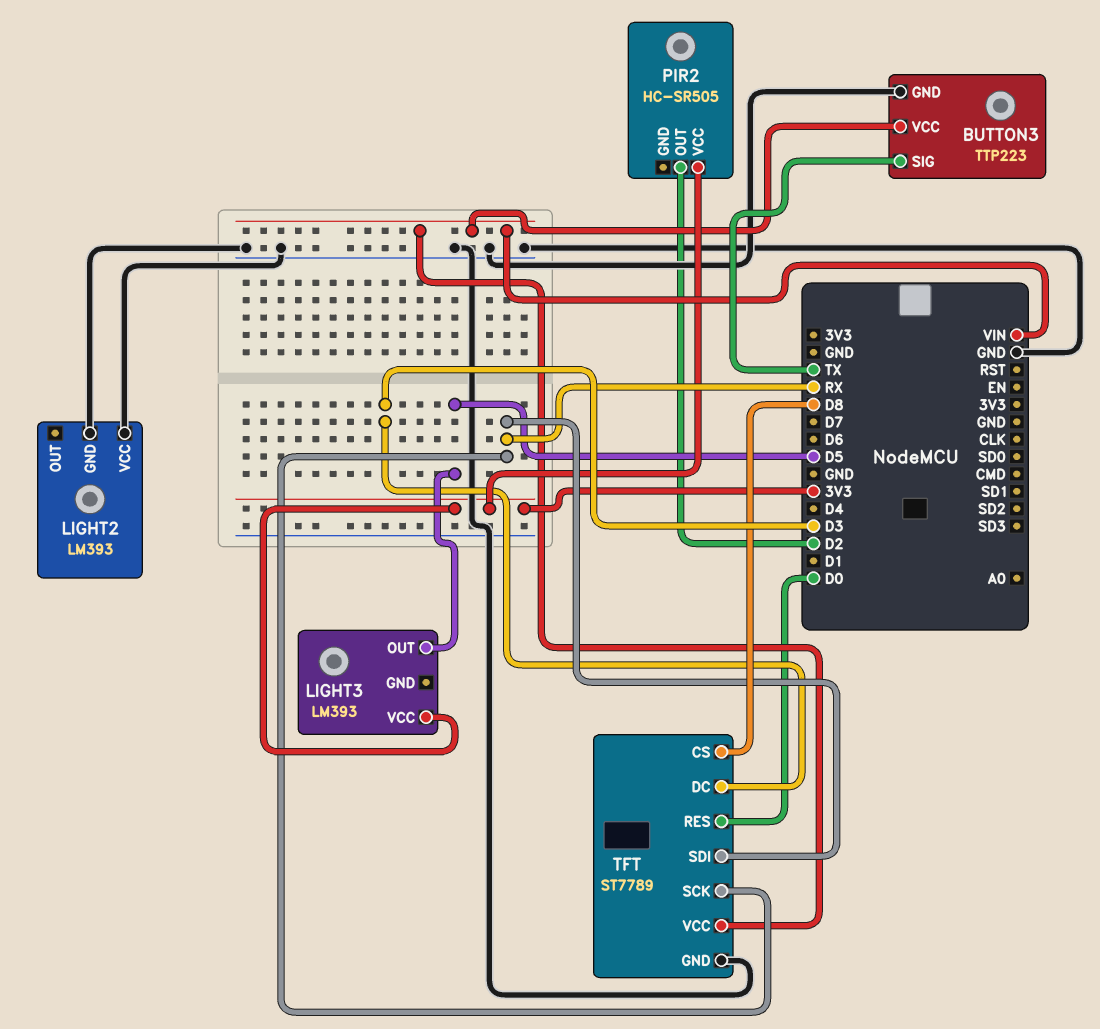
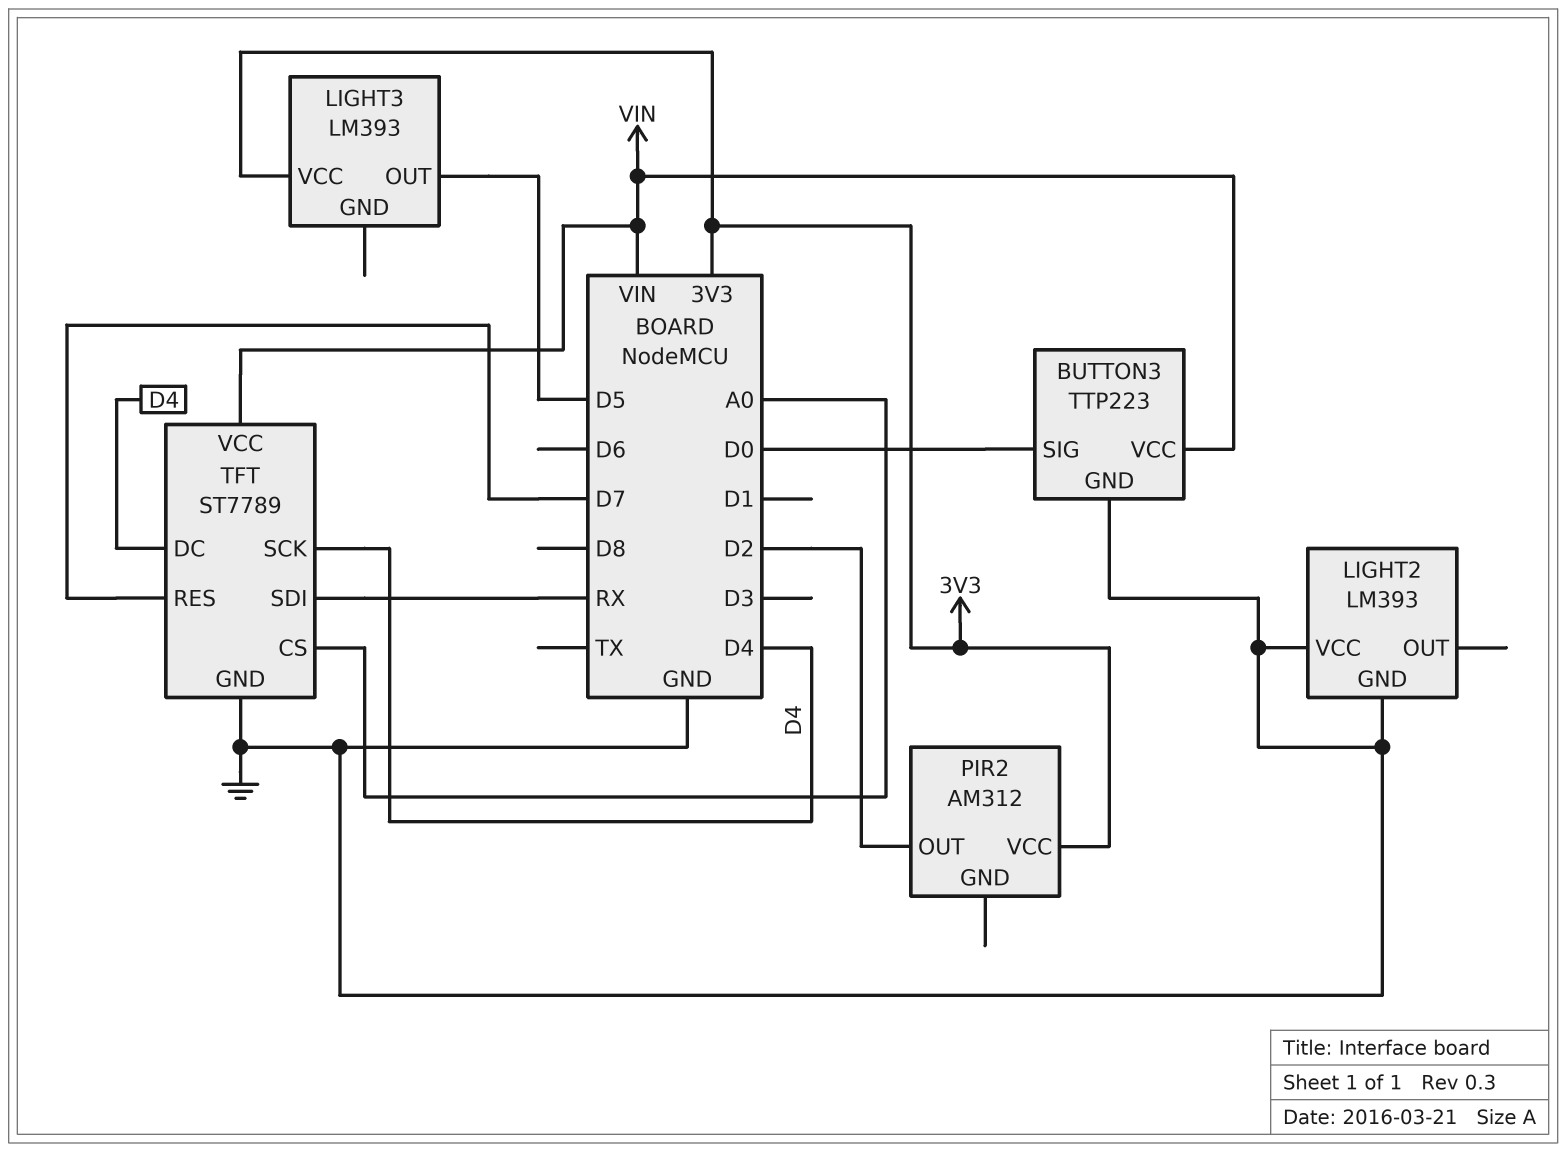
BUTTON3 pin SIG: TX -> D0
PIR2: HC-SR505 -> AM312
TFT pin CS: D8 -> A0
TFT pin DC: D3 -> D4
TFT pin RES: D0 -> D7
TFT pin SCK: RX -> D4

